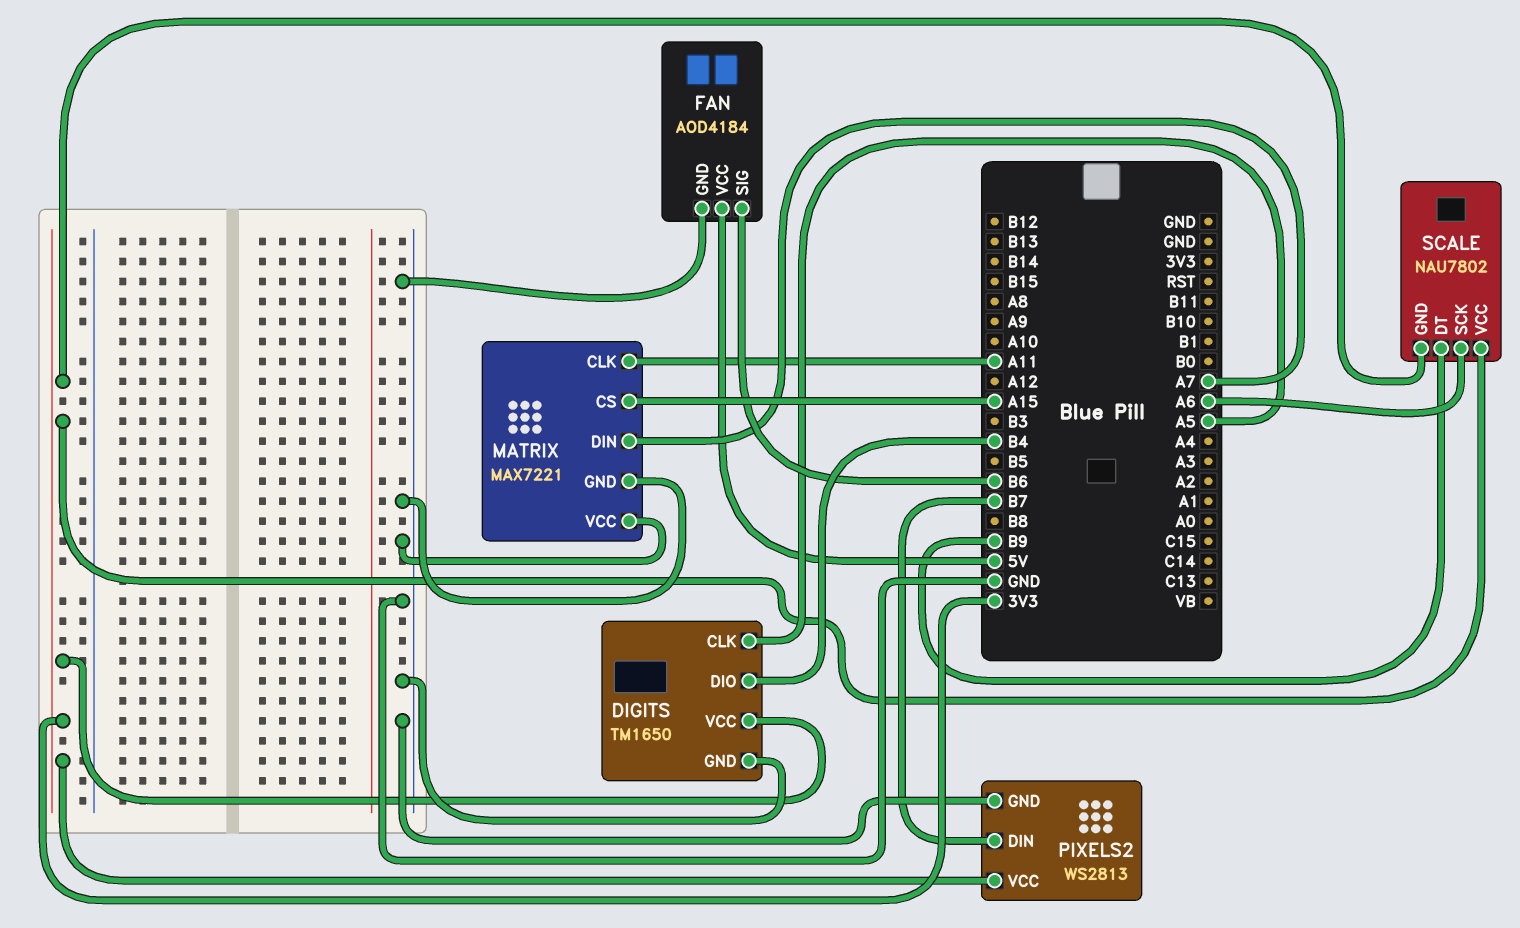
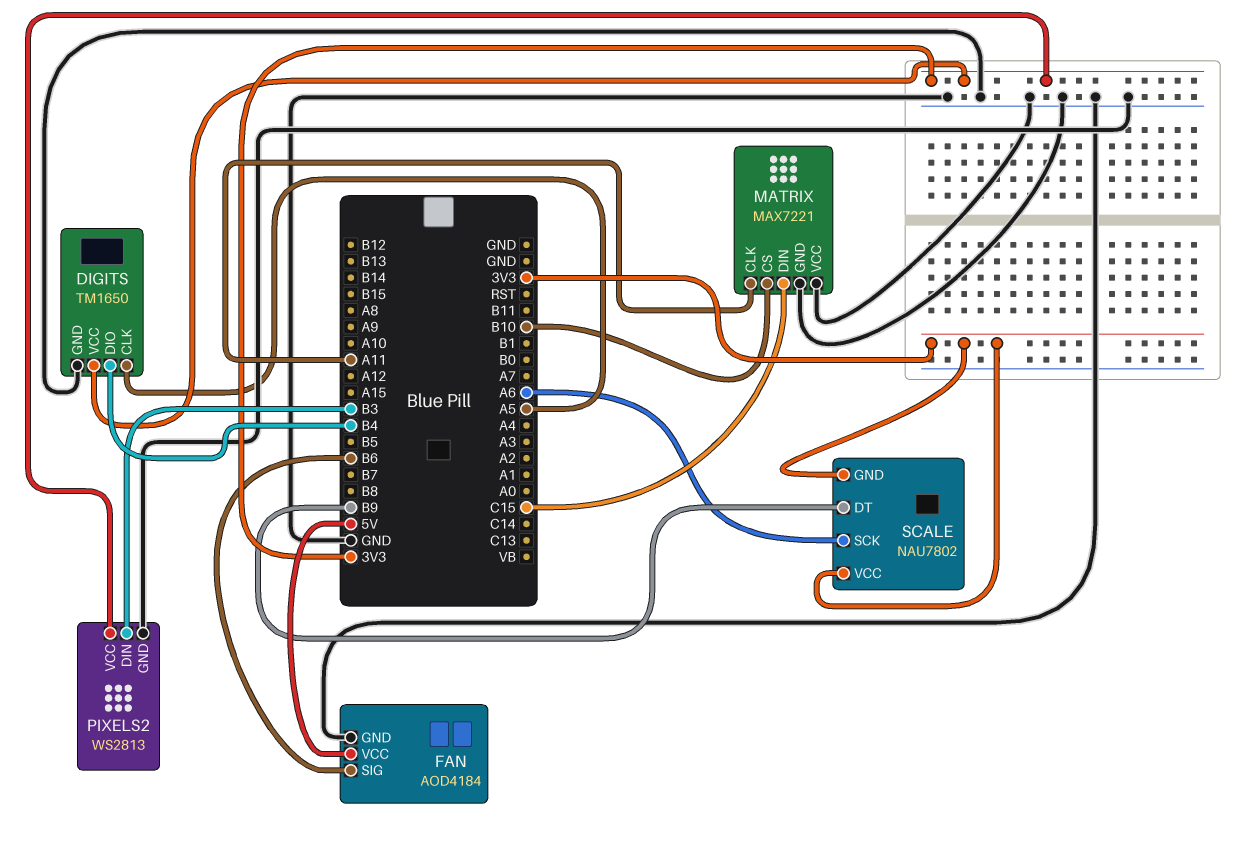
MATRIX pin CS: A15 -> B10
MATRIX pin DIN: A7 -> C15
PIXELS2 pin DIN: B7 -> B3

